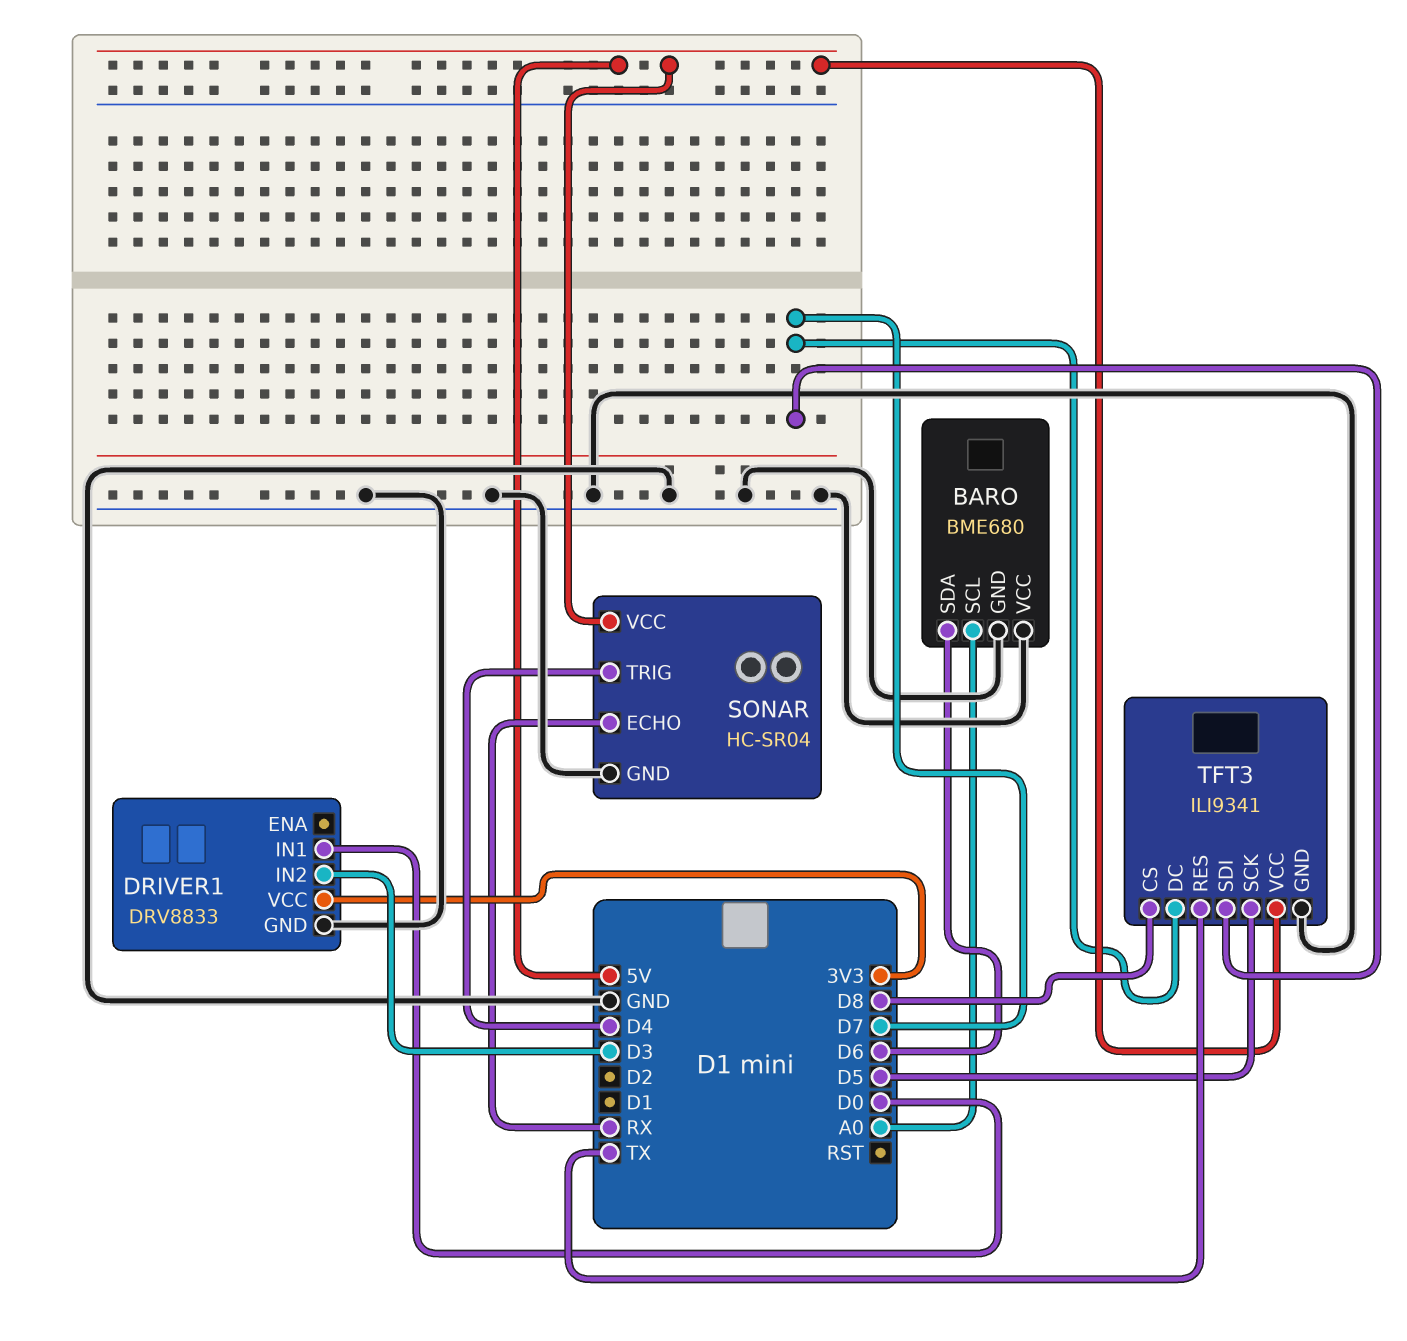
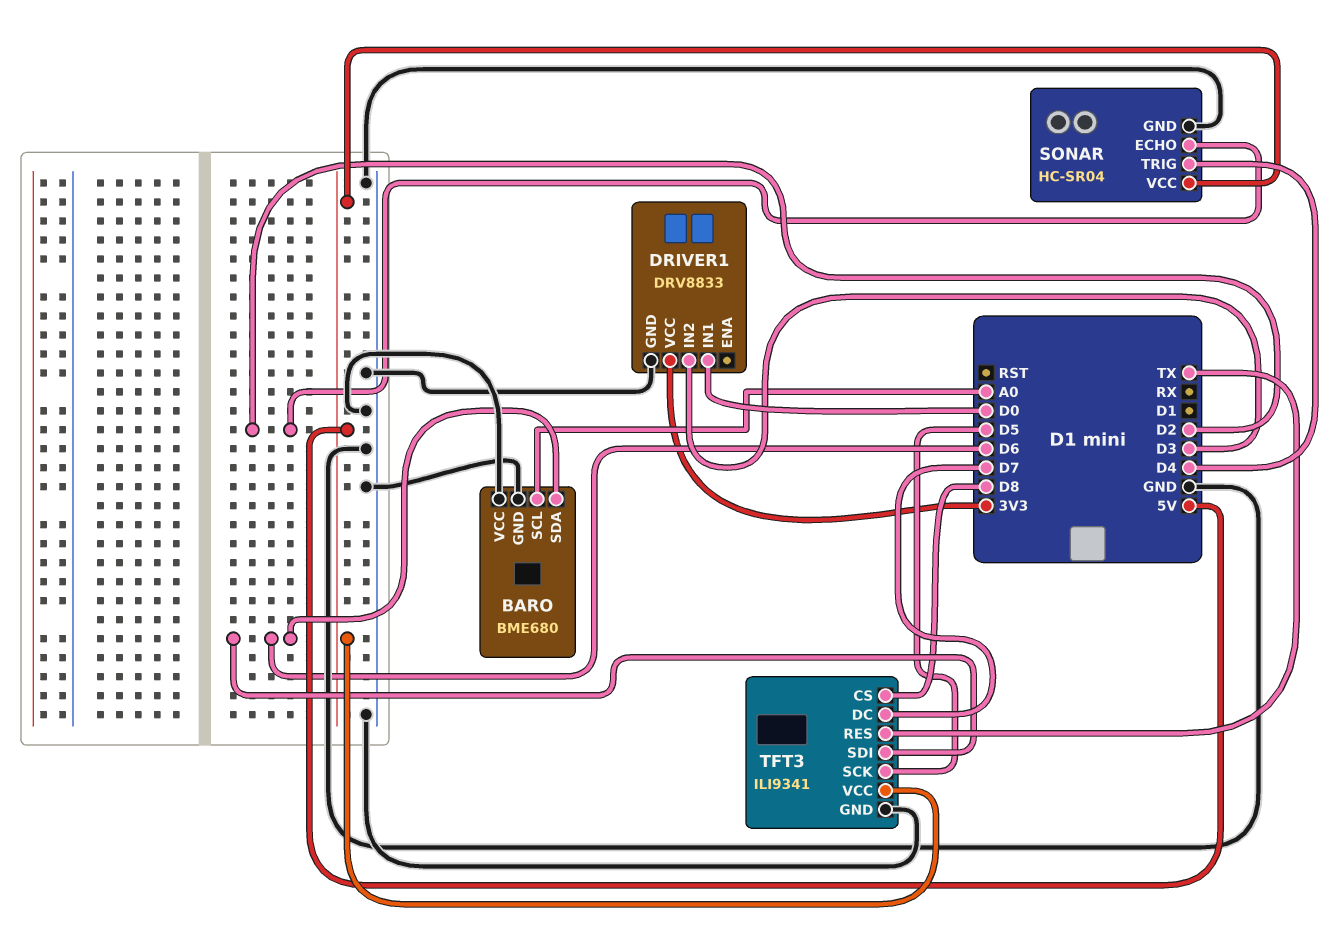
SONAR pin ECHO: RX -> D2
TFT3 pin SDI: D7 -> D6

